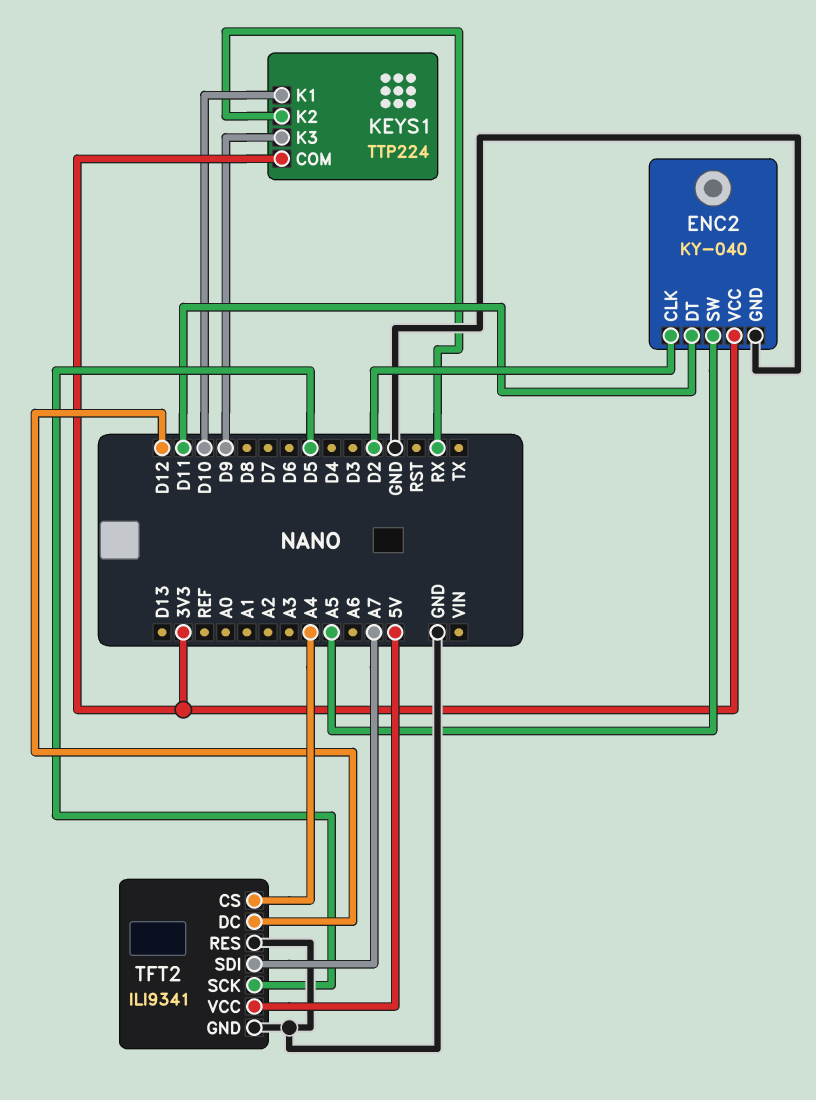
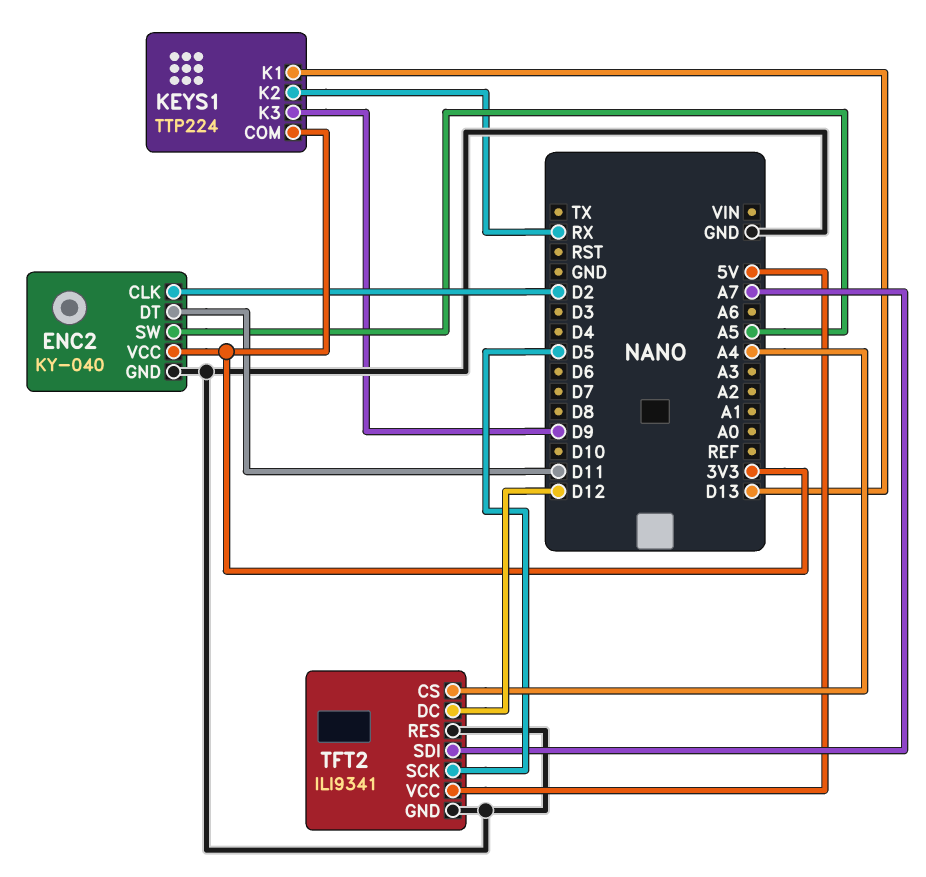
KEYS1 pin K1: D10 -> D13

